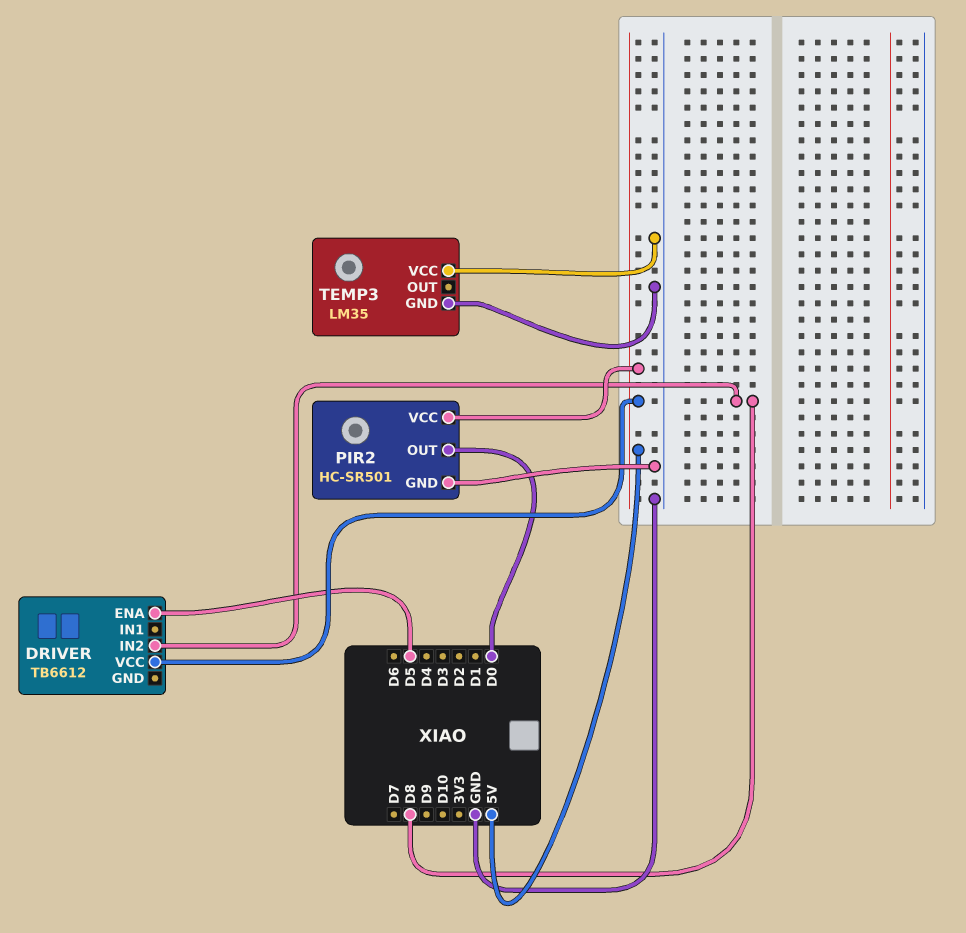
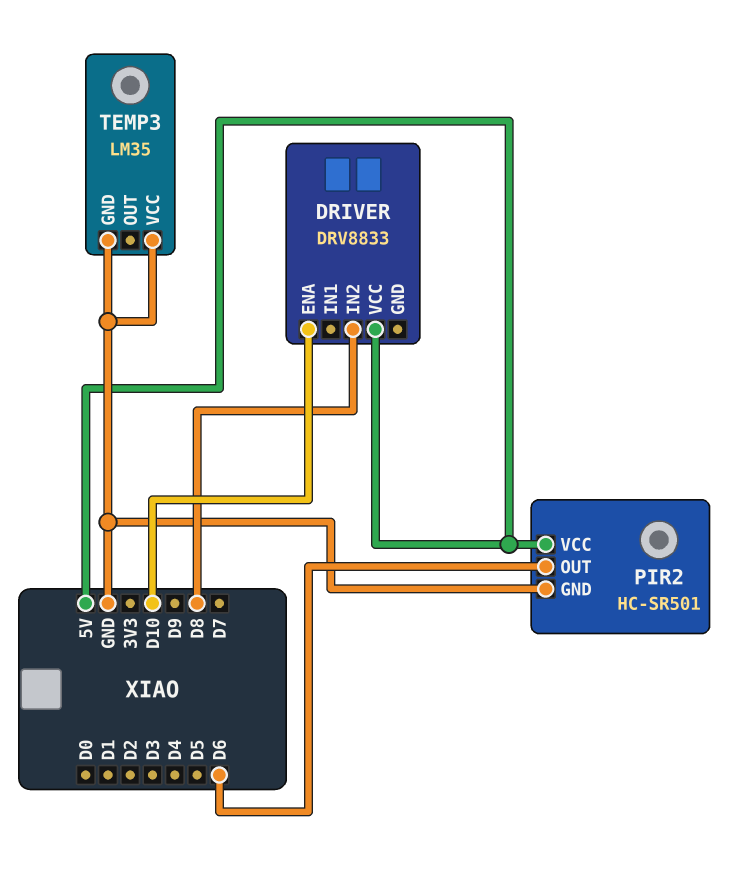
DRIVER: TB6612 -> DRV8833
DRIVER pin ENA: D5 -> D10
PIR2 pin OUT: D0 -> D6

